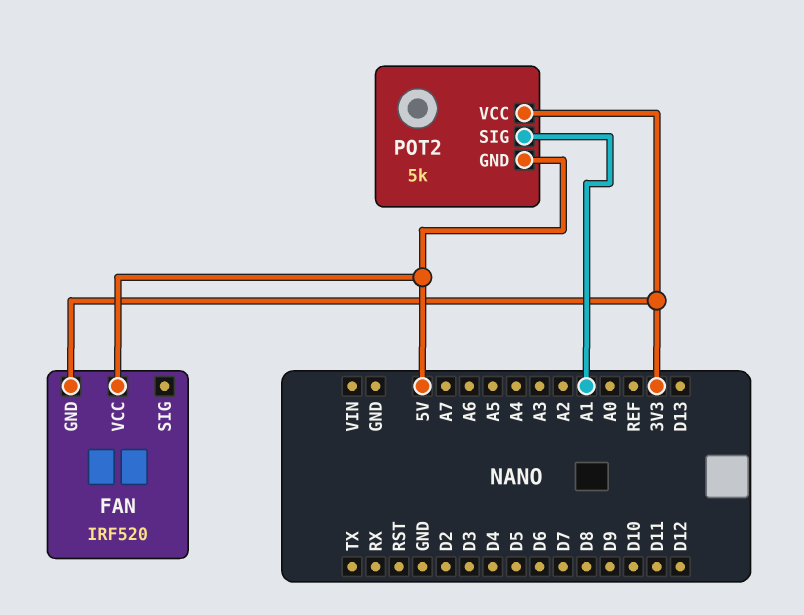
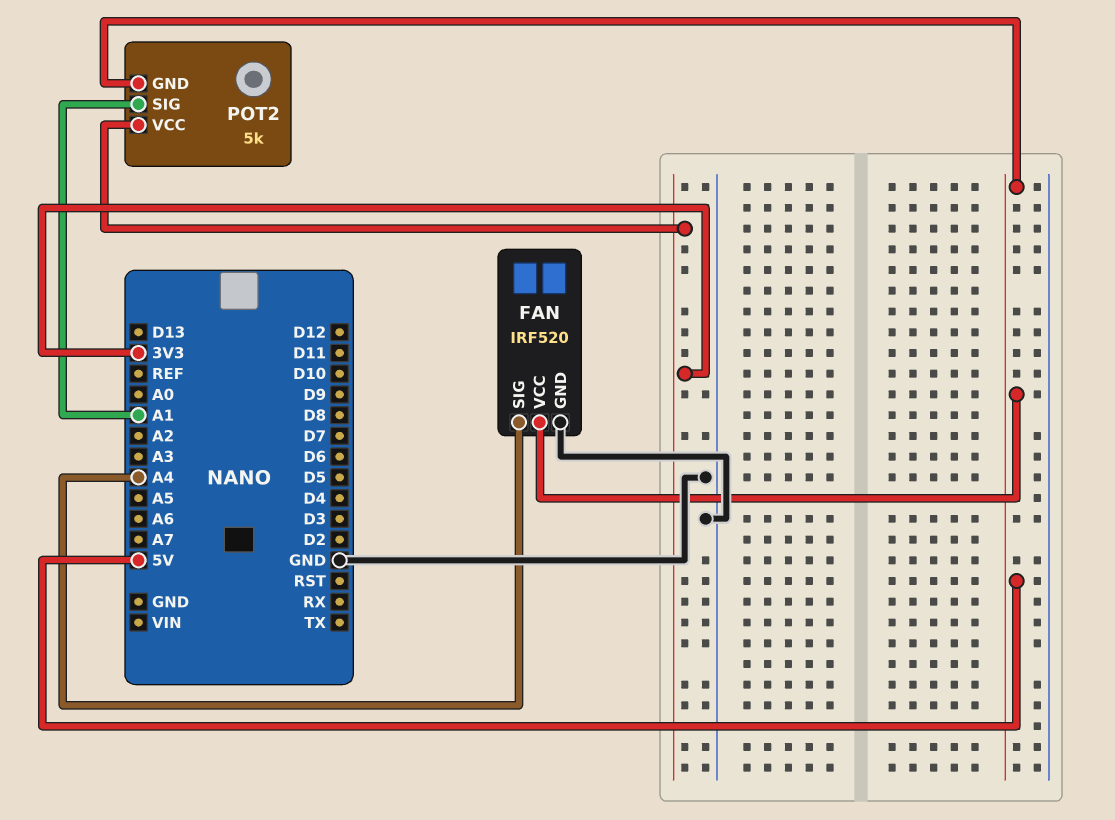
FAN pin GND: 3V3 -> GND
FAN pin SIG: none -> A4

